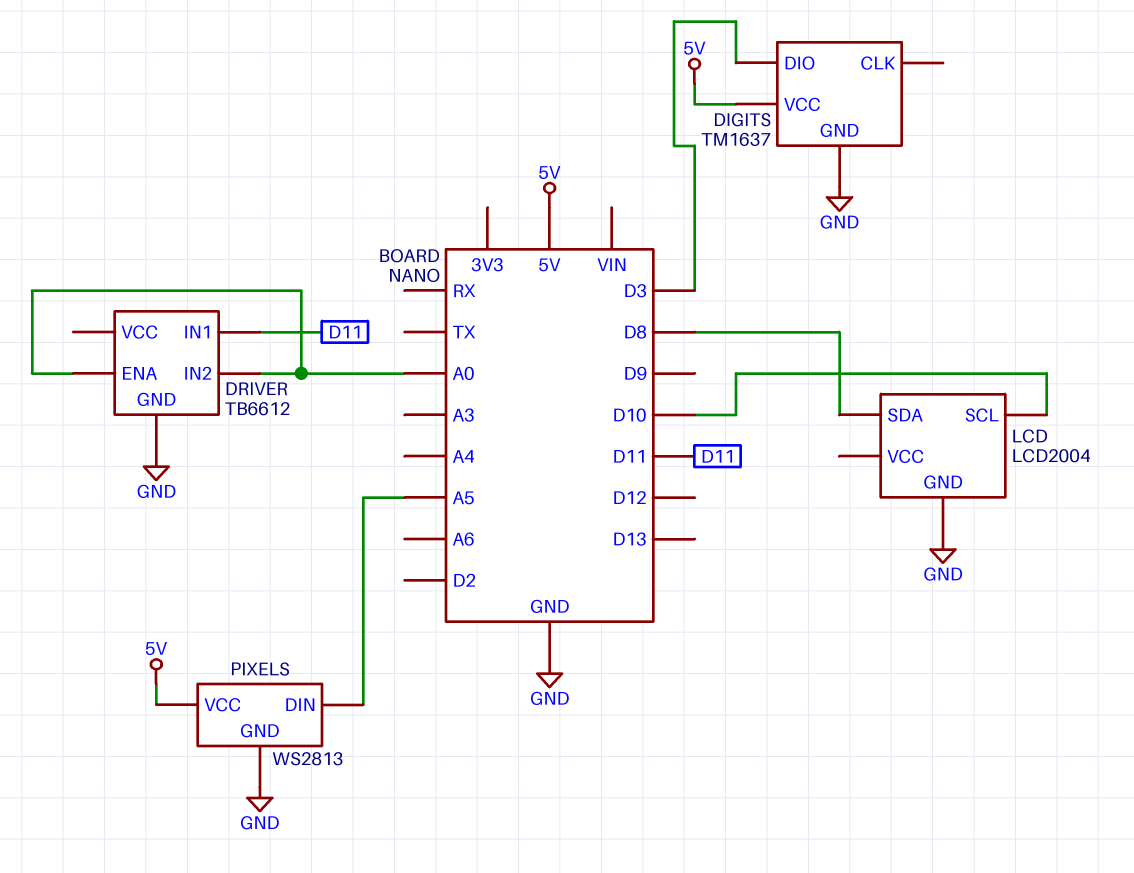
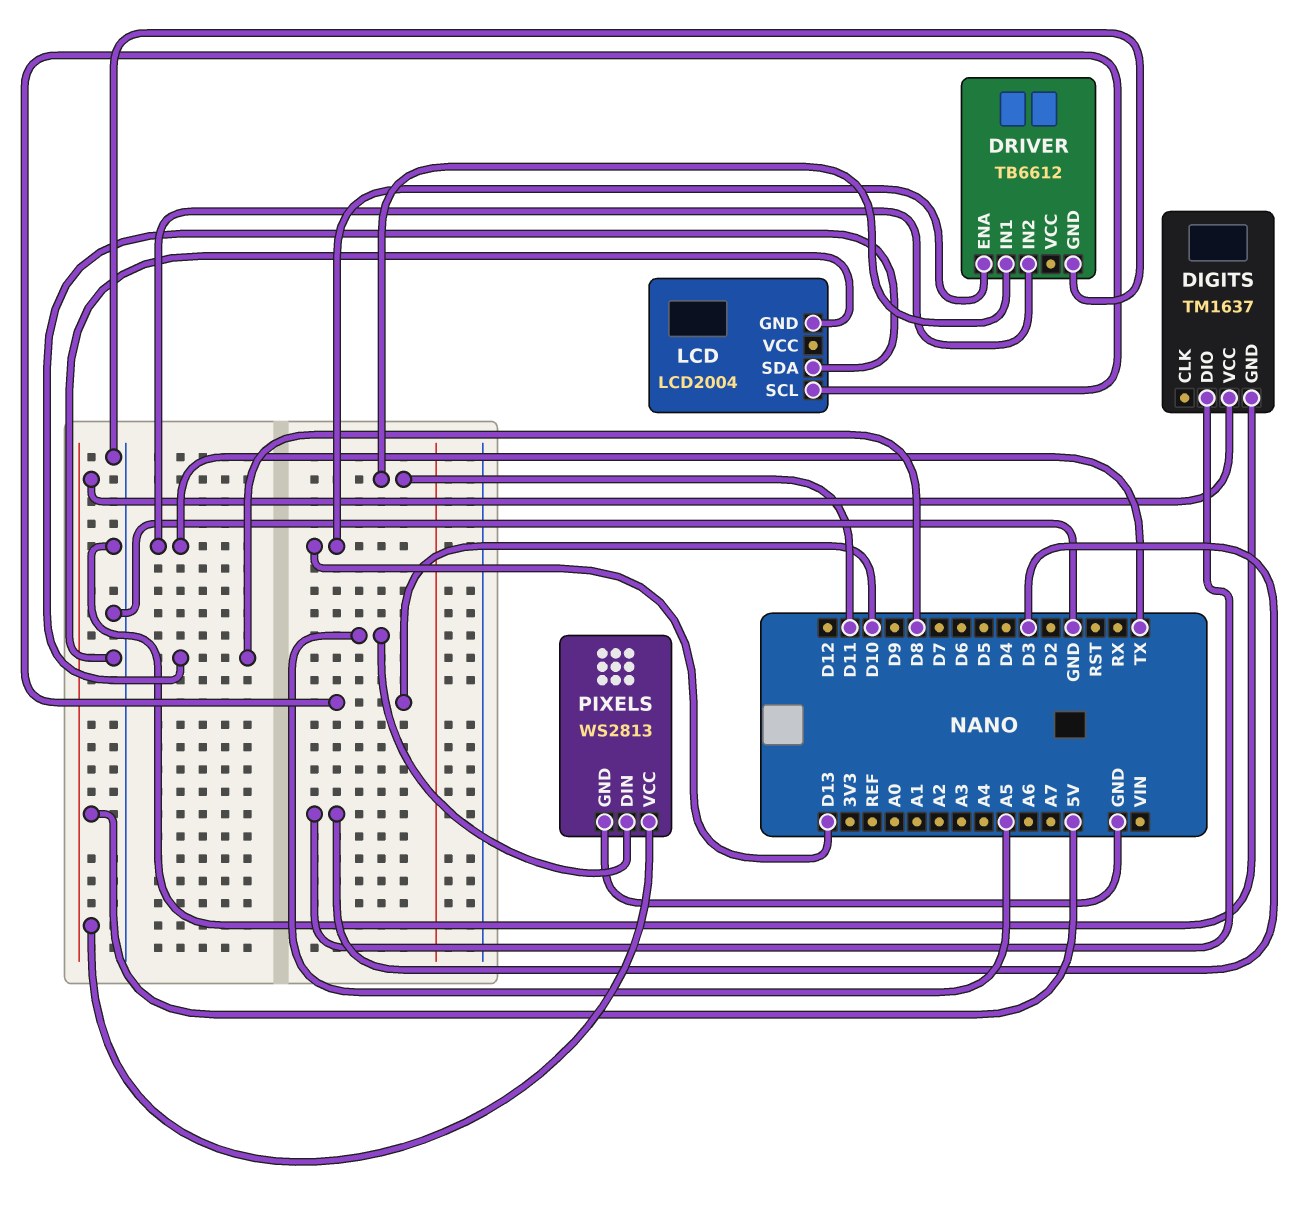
DRIVER pin ENA: A0 -> D13
DRIVER pin IN2: A0 -> TX

